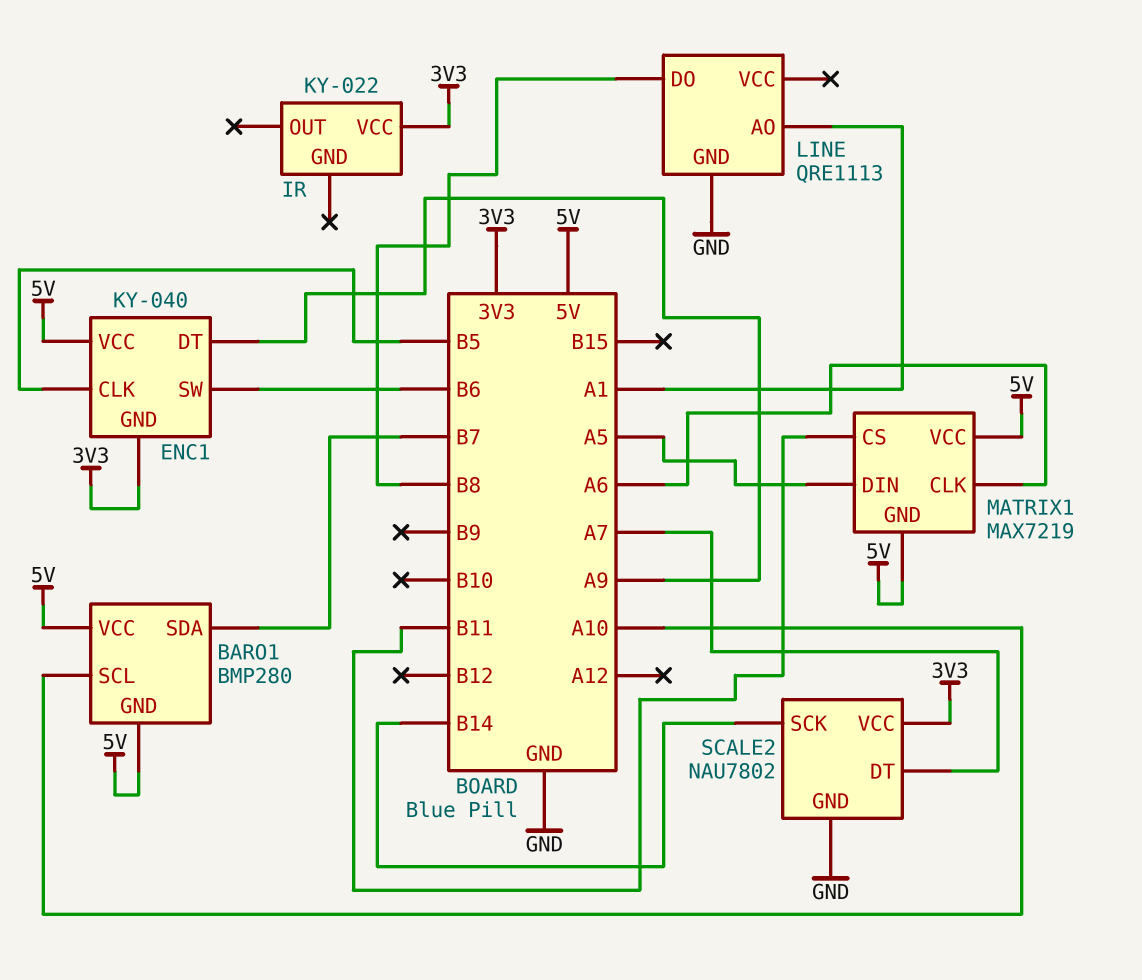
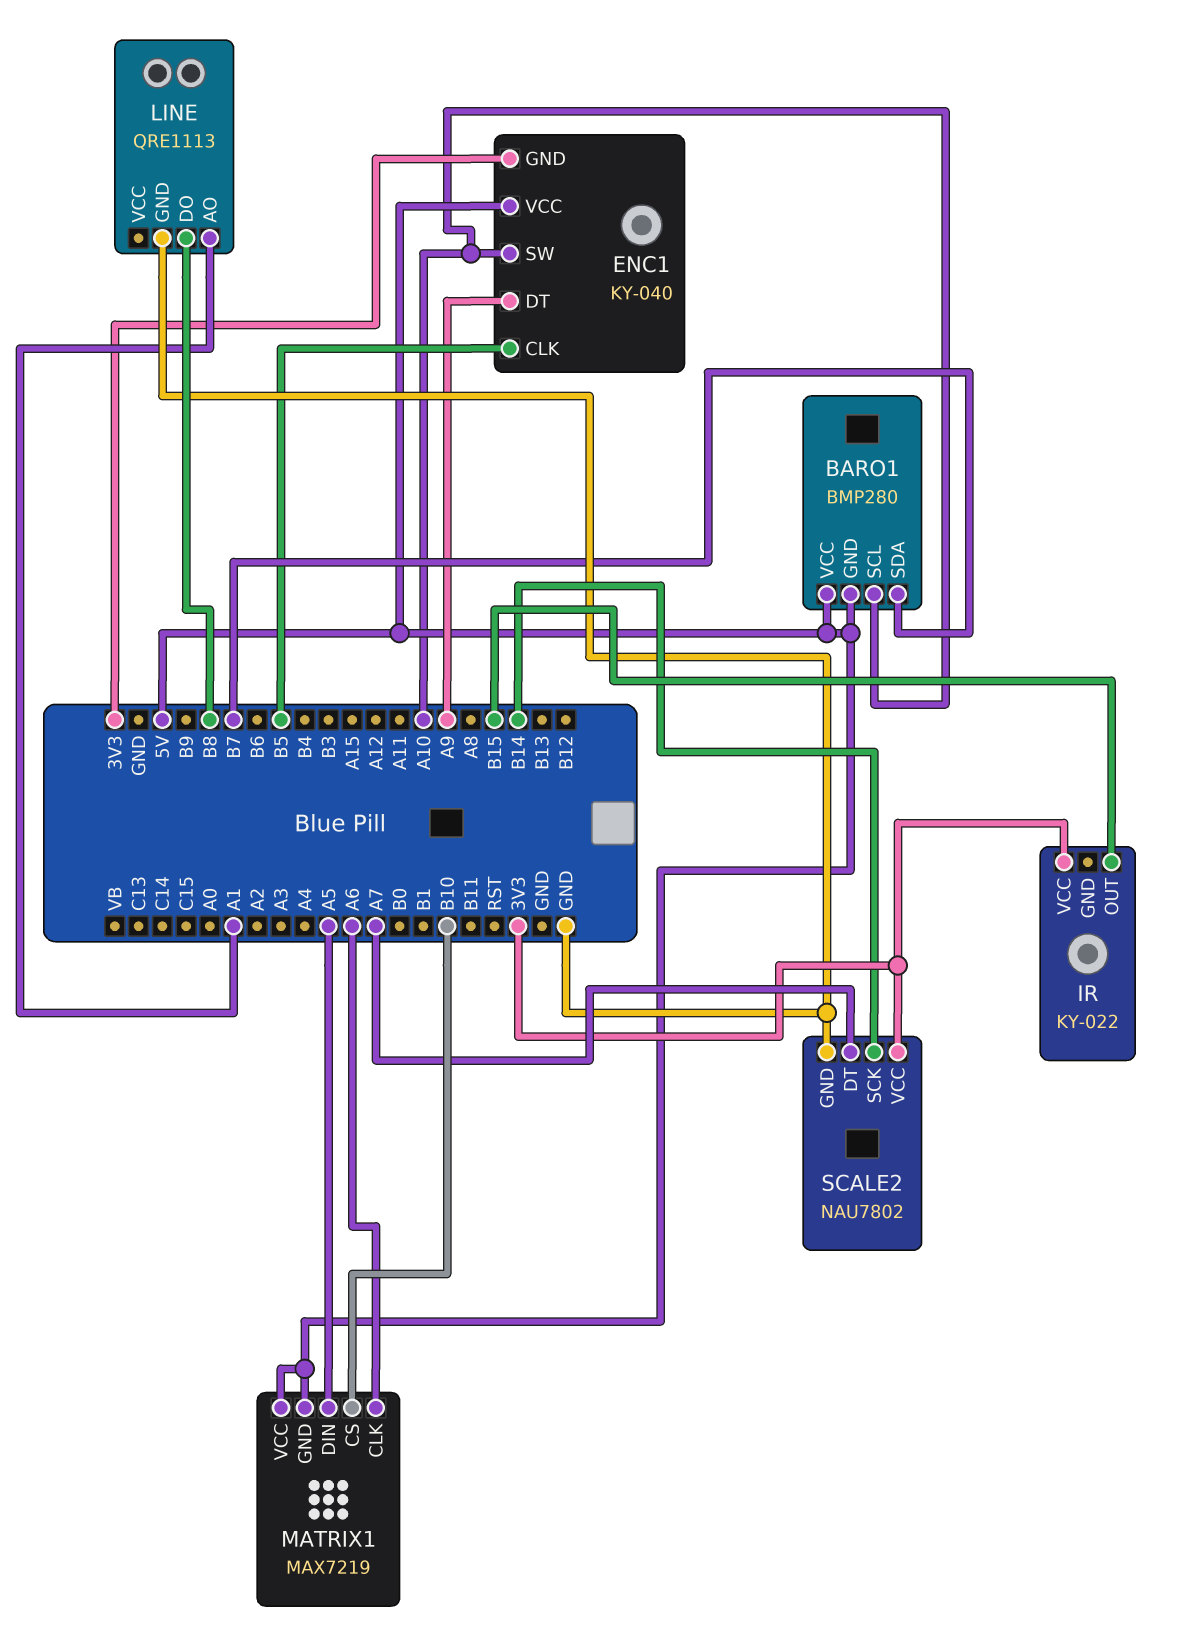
ENC1 pin SW: B6 -> A10
IR pin OUT: none -> B15
MATRIX1 pin CS: B11 -> B10

